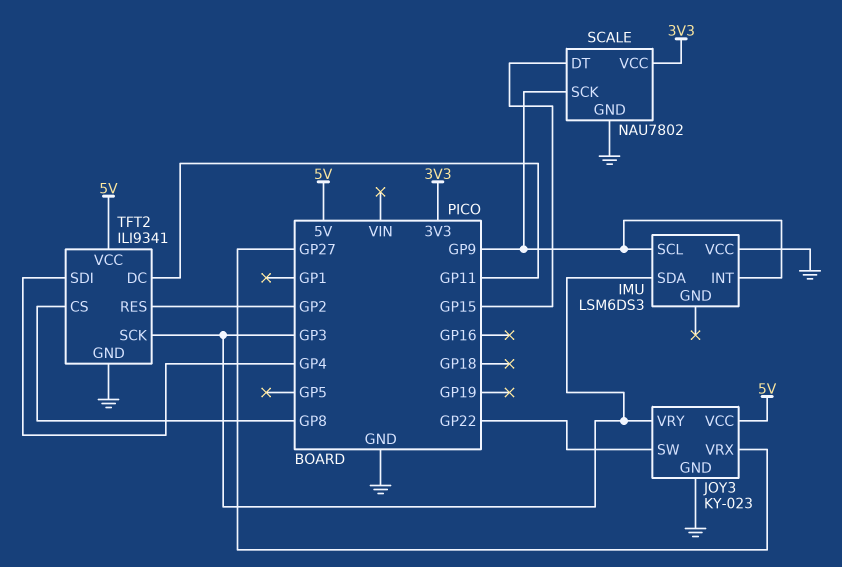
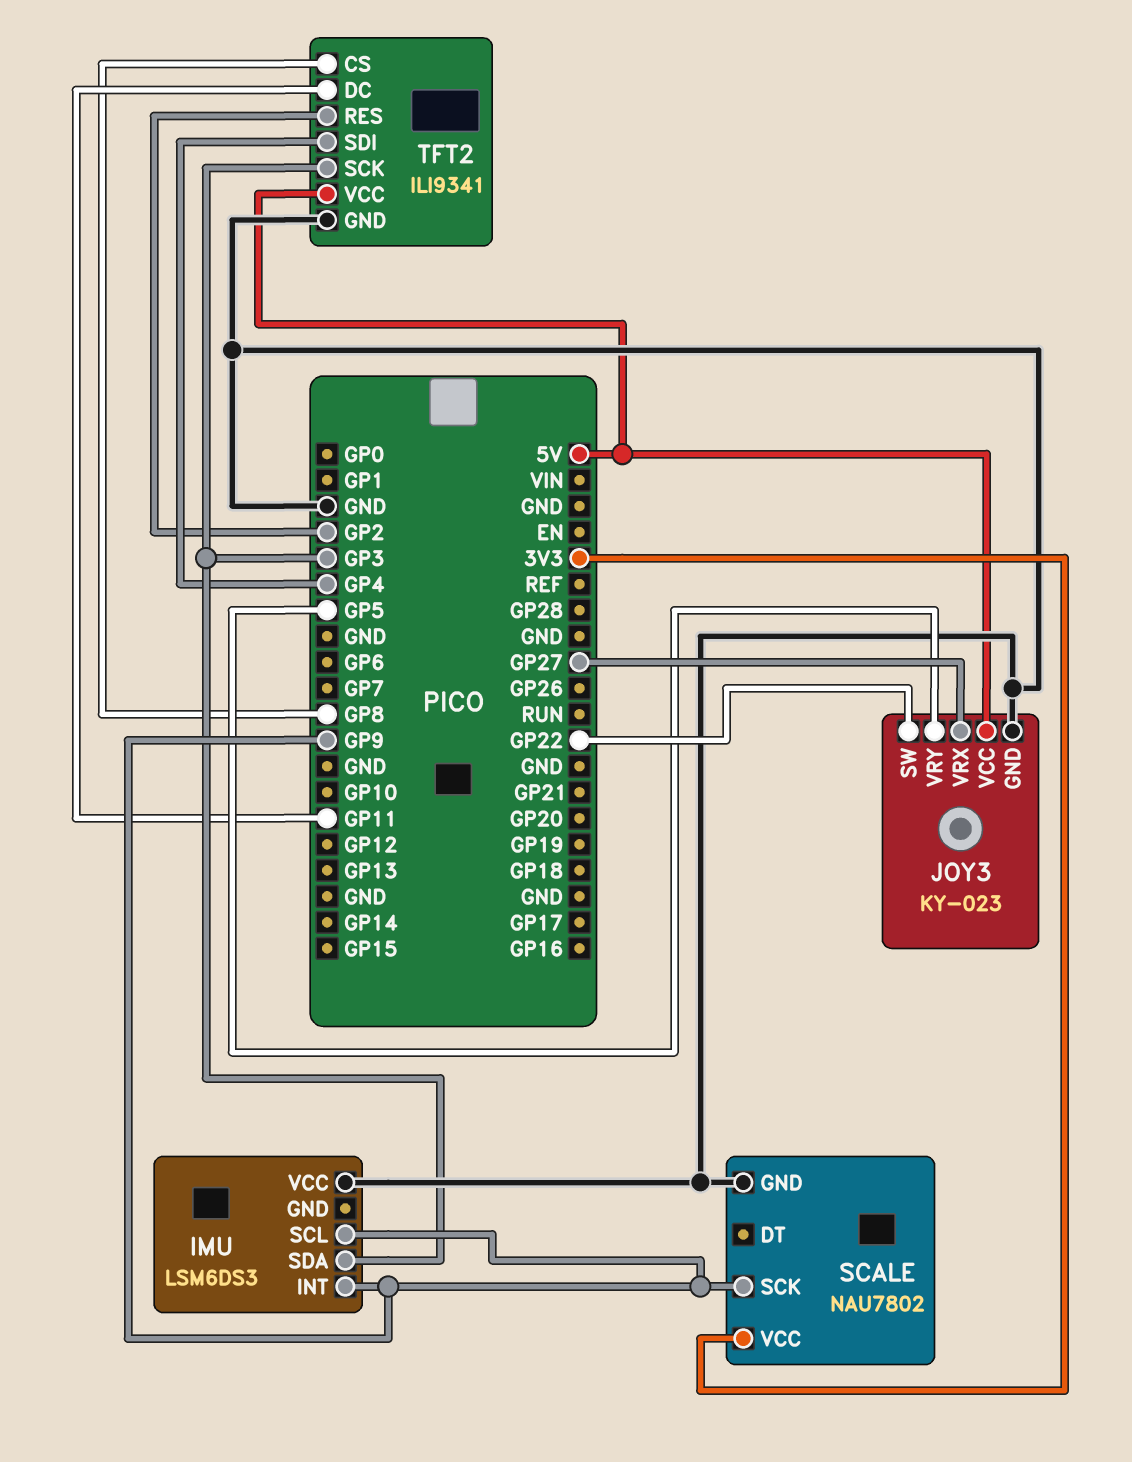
JOY3 pin VRY: GP3 -> GP5
SCALE pin DT: GP15 -> none

